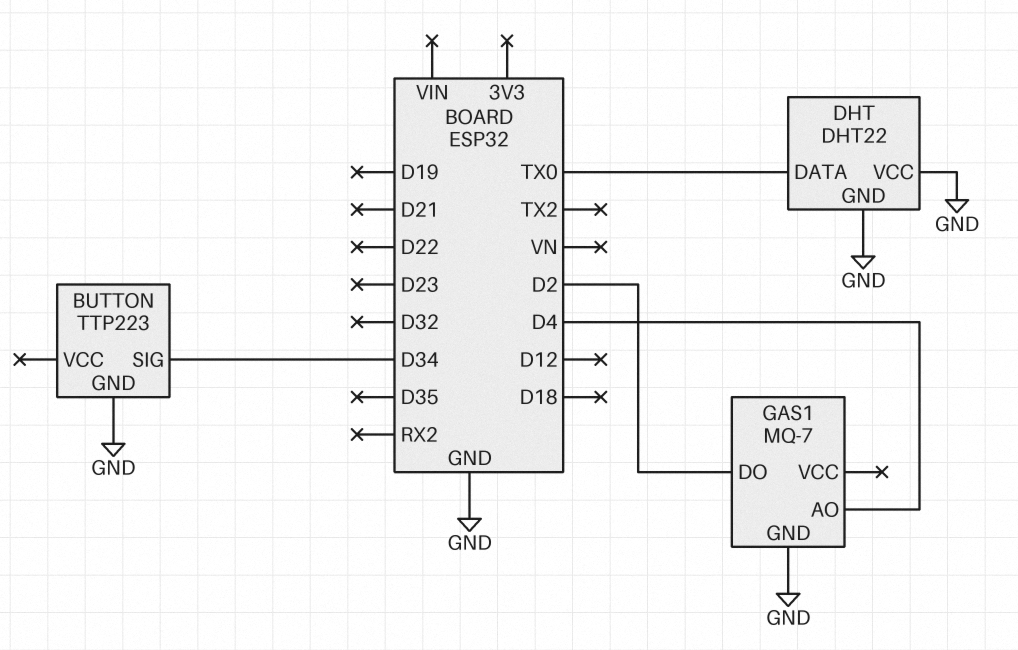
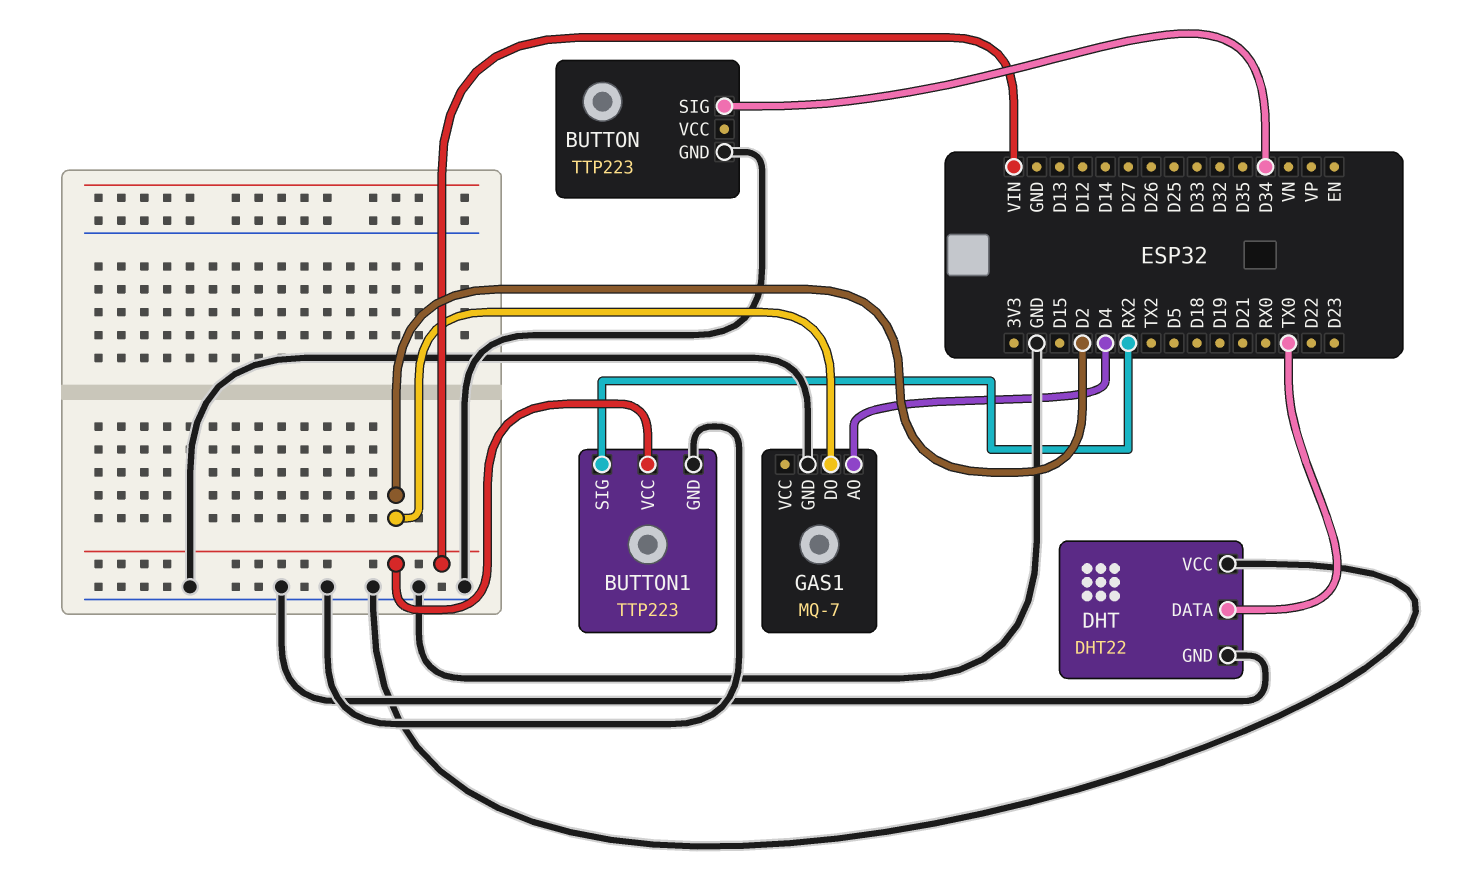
BUTTON1: none -> TTP223
BUTTON1 pin GND: none -> GND
BUTTON1 pin SIG: none -> RX2
BUTTON1 pin VCC: none -> VIN

